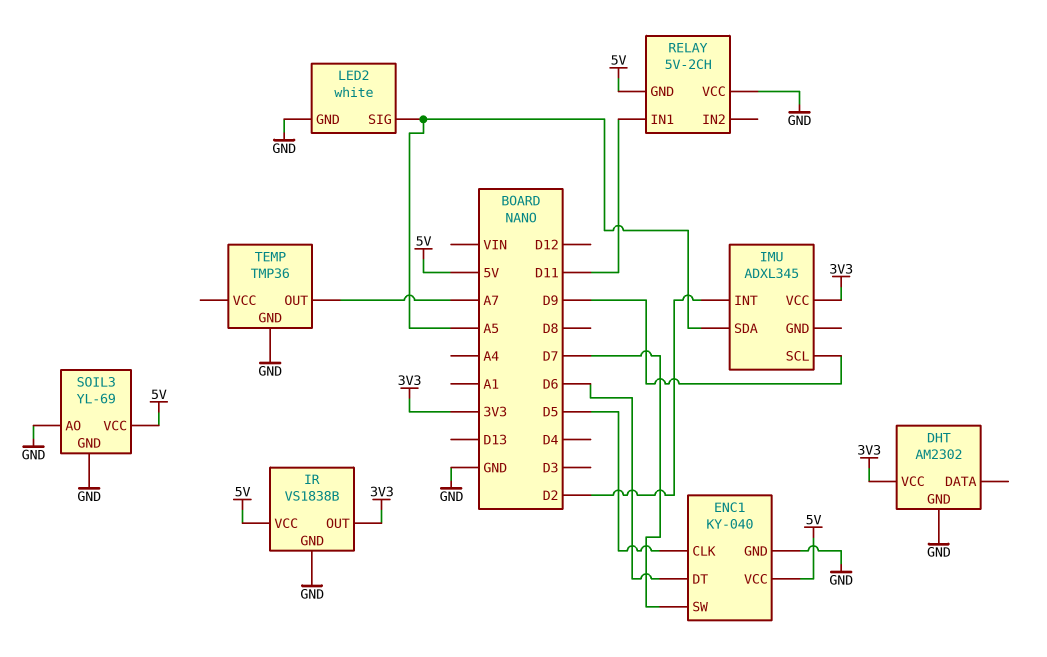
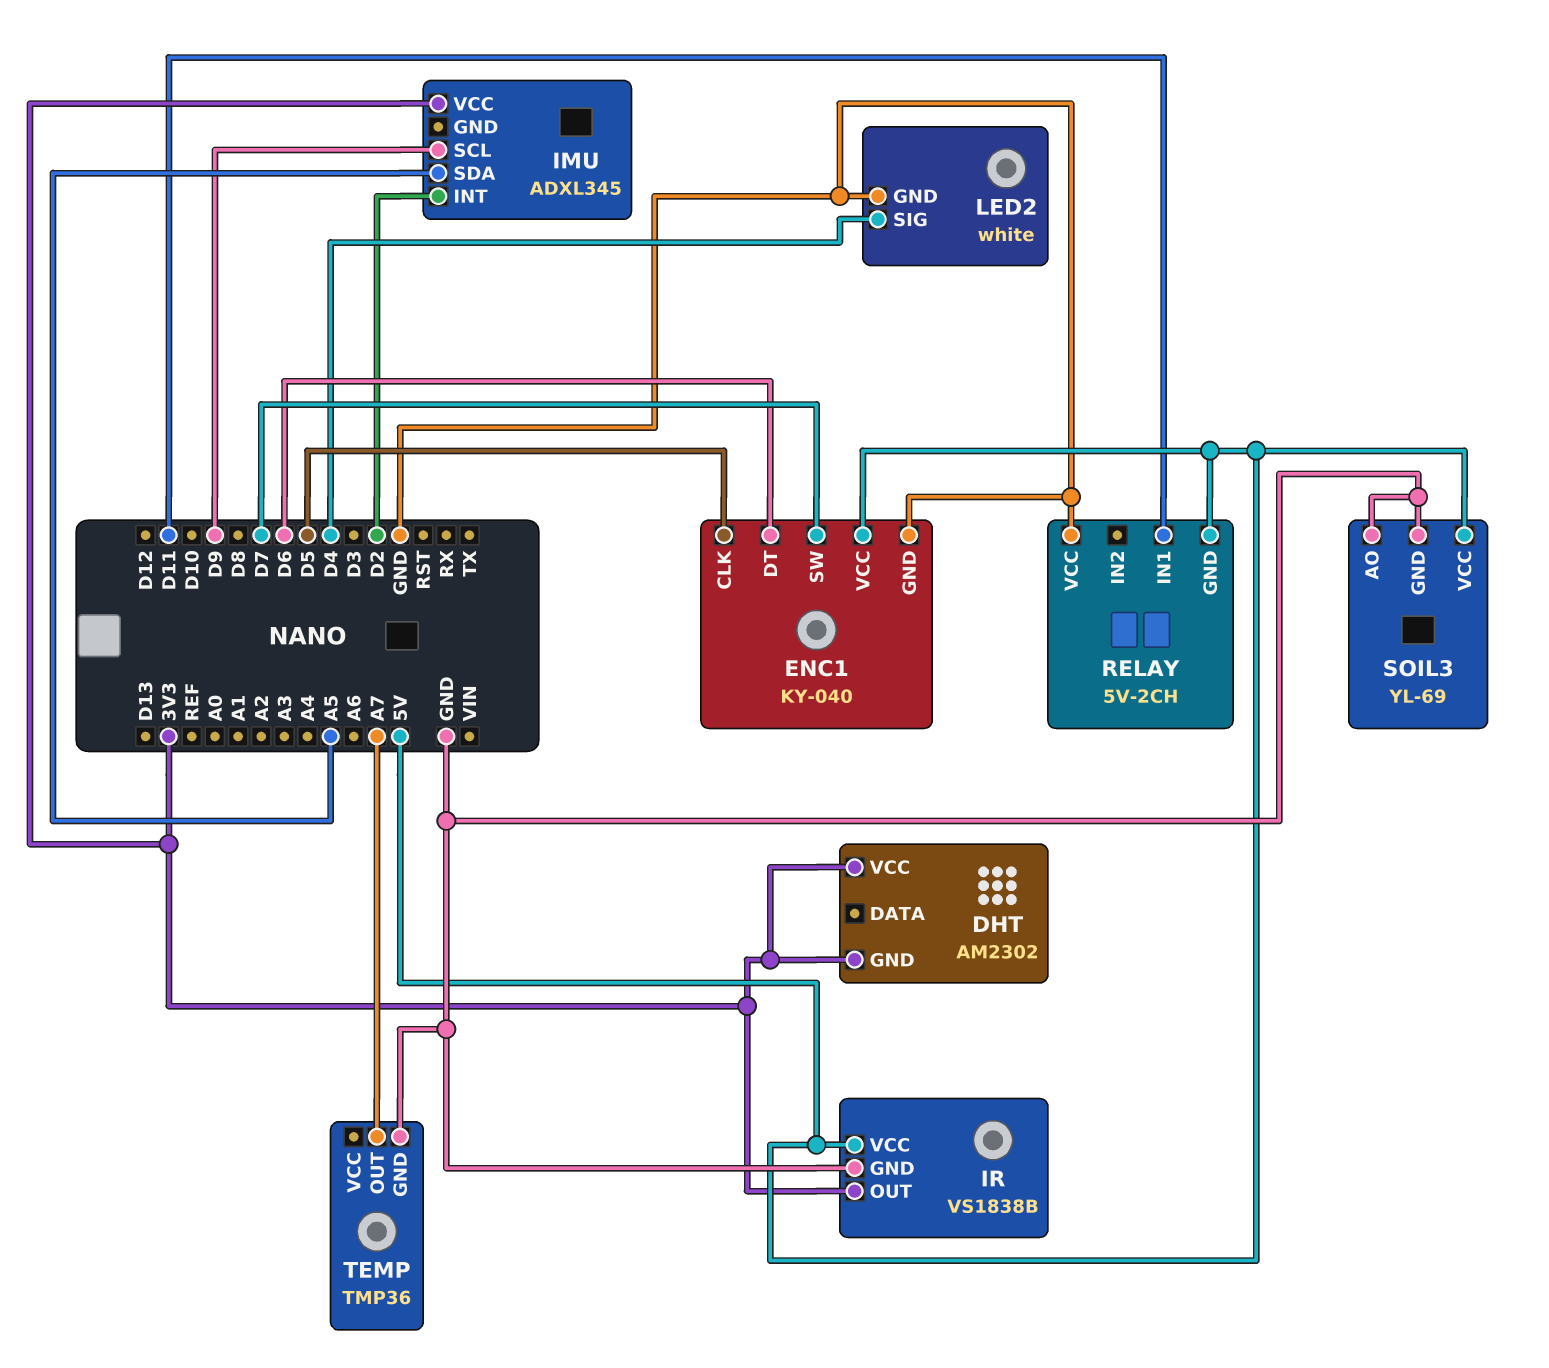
DHT pin GND: GND -> 3V3
LED2 pin SIG: A5 -> D4

